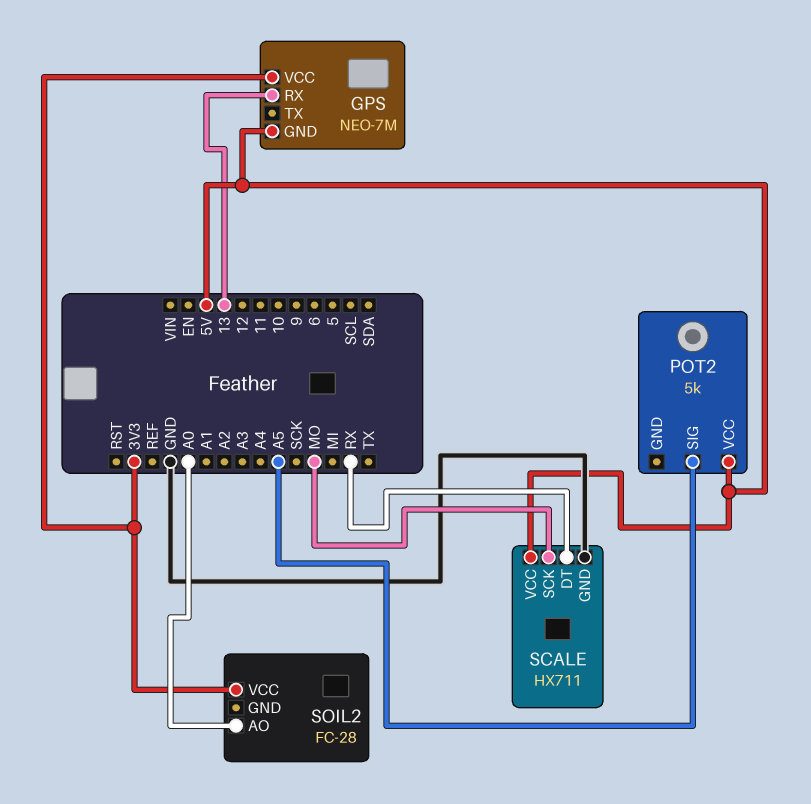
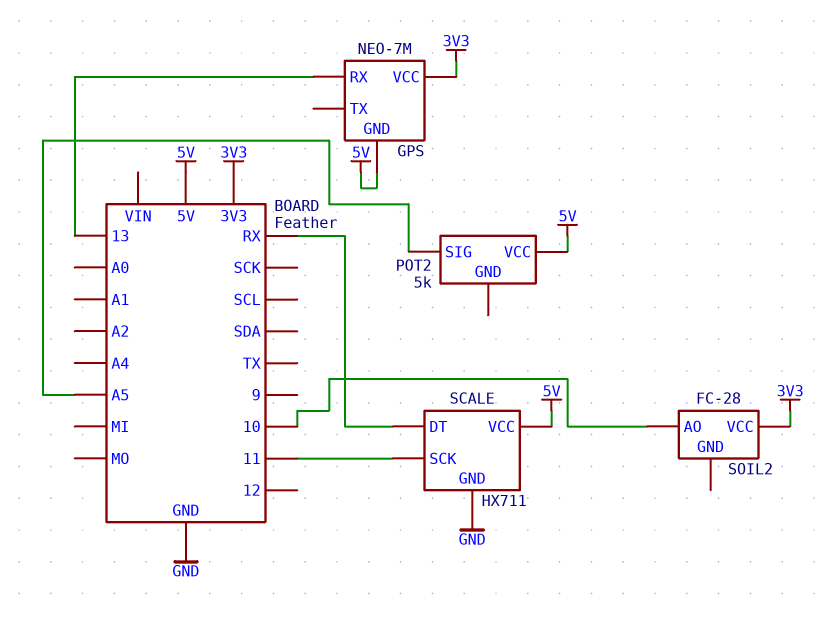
SCALE pin SCK: MO -> 11
SOIL2 pin AO: A0 -> 10

